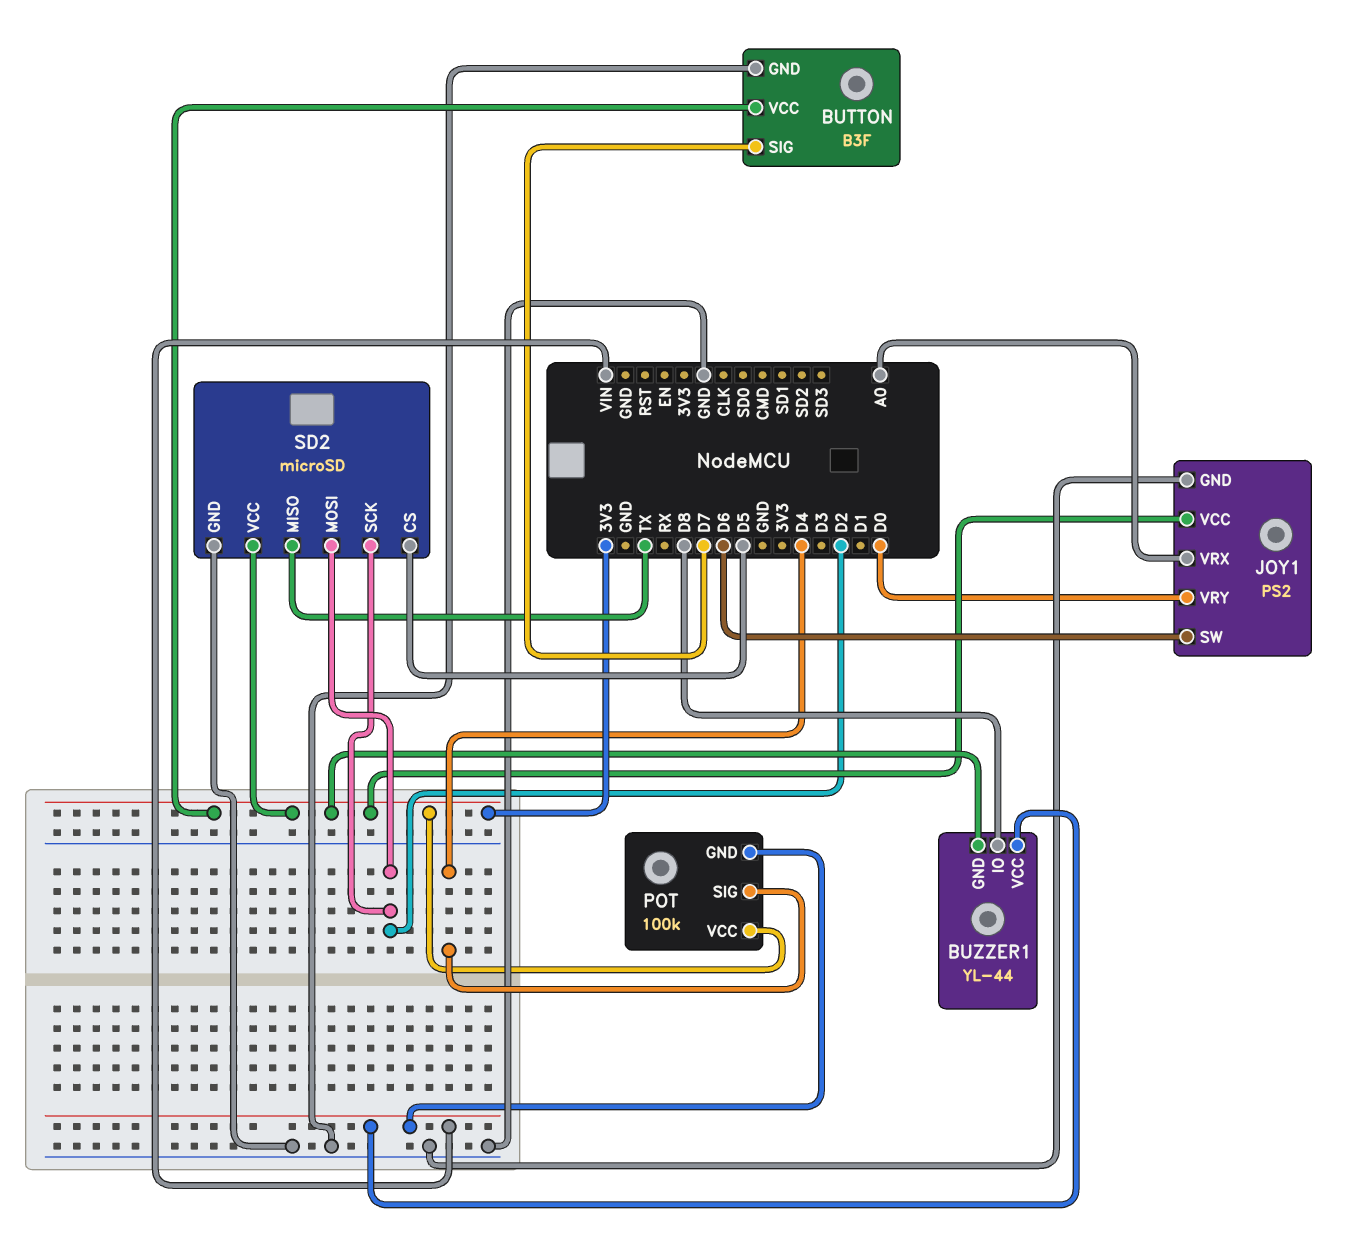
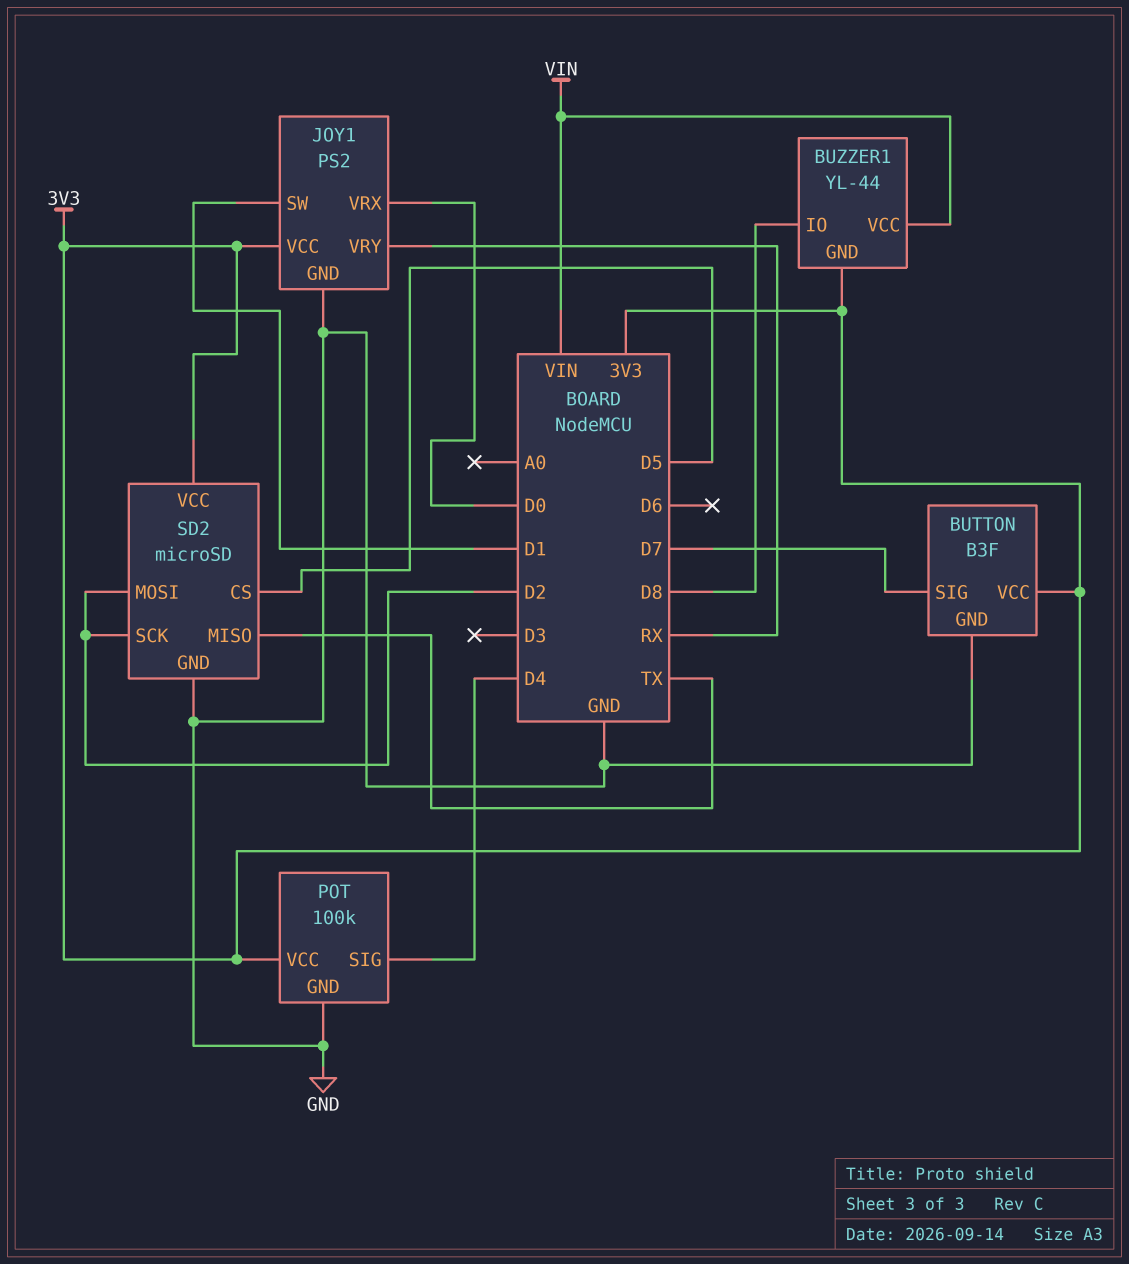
JOY1 pin SW: D6 -> D1
JOY1 pin VRX: A0 -> D0
JOY1 pin VRY: D0 -> RX
POT pin GND: VIN -> GND

